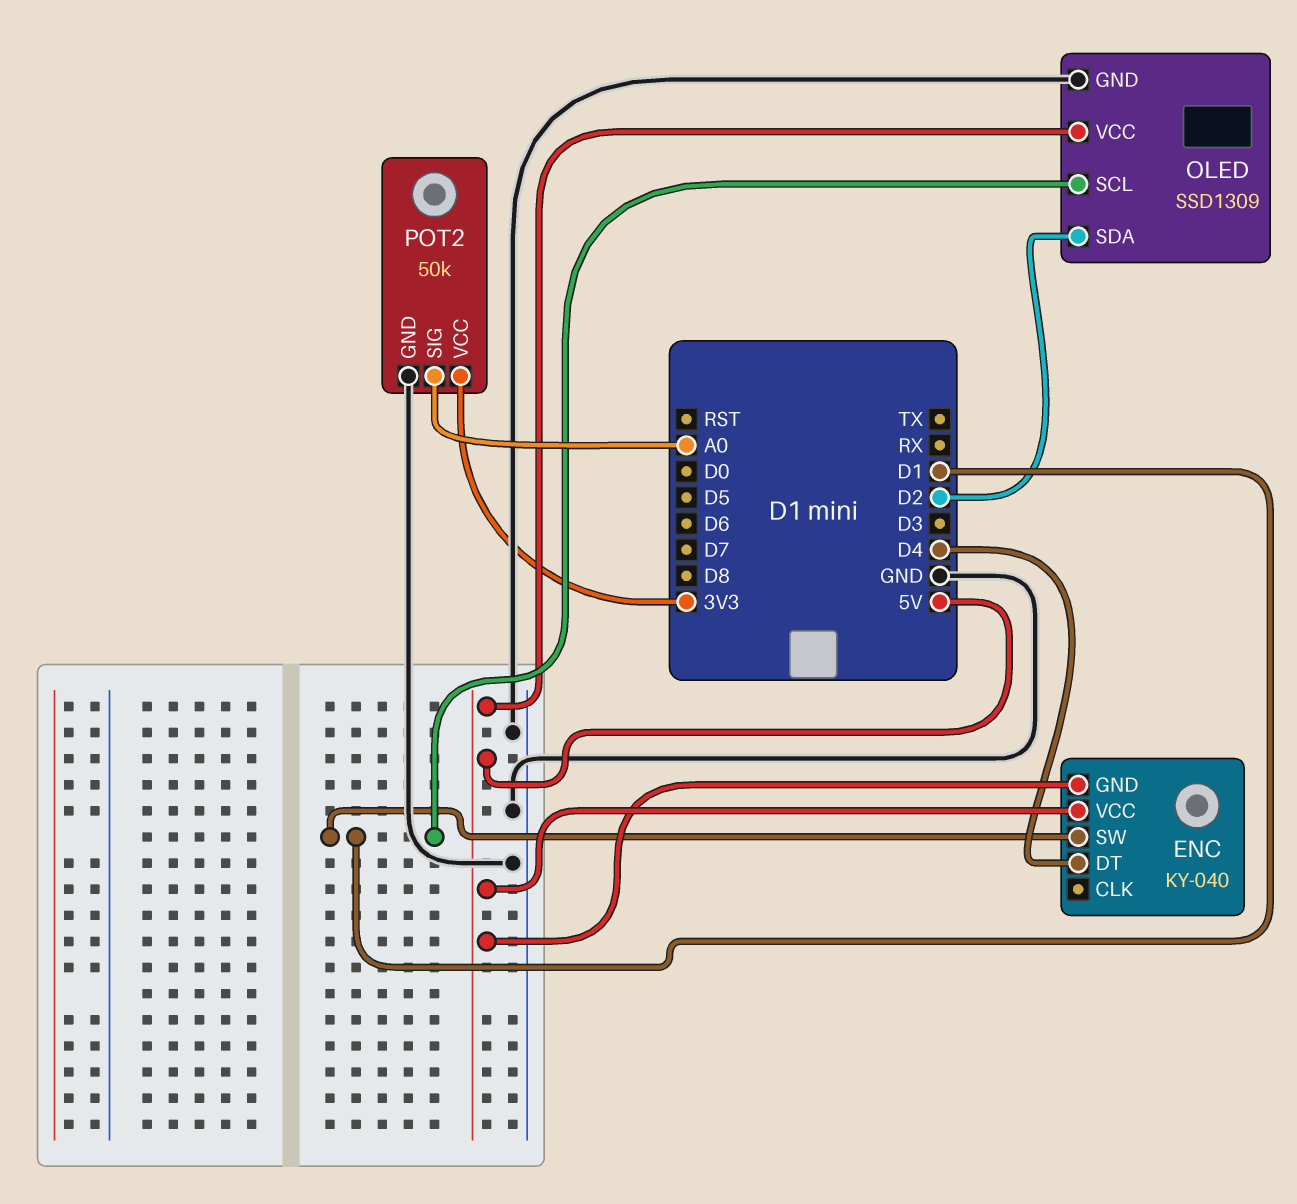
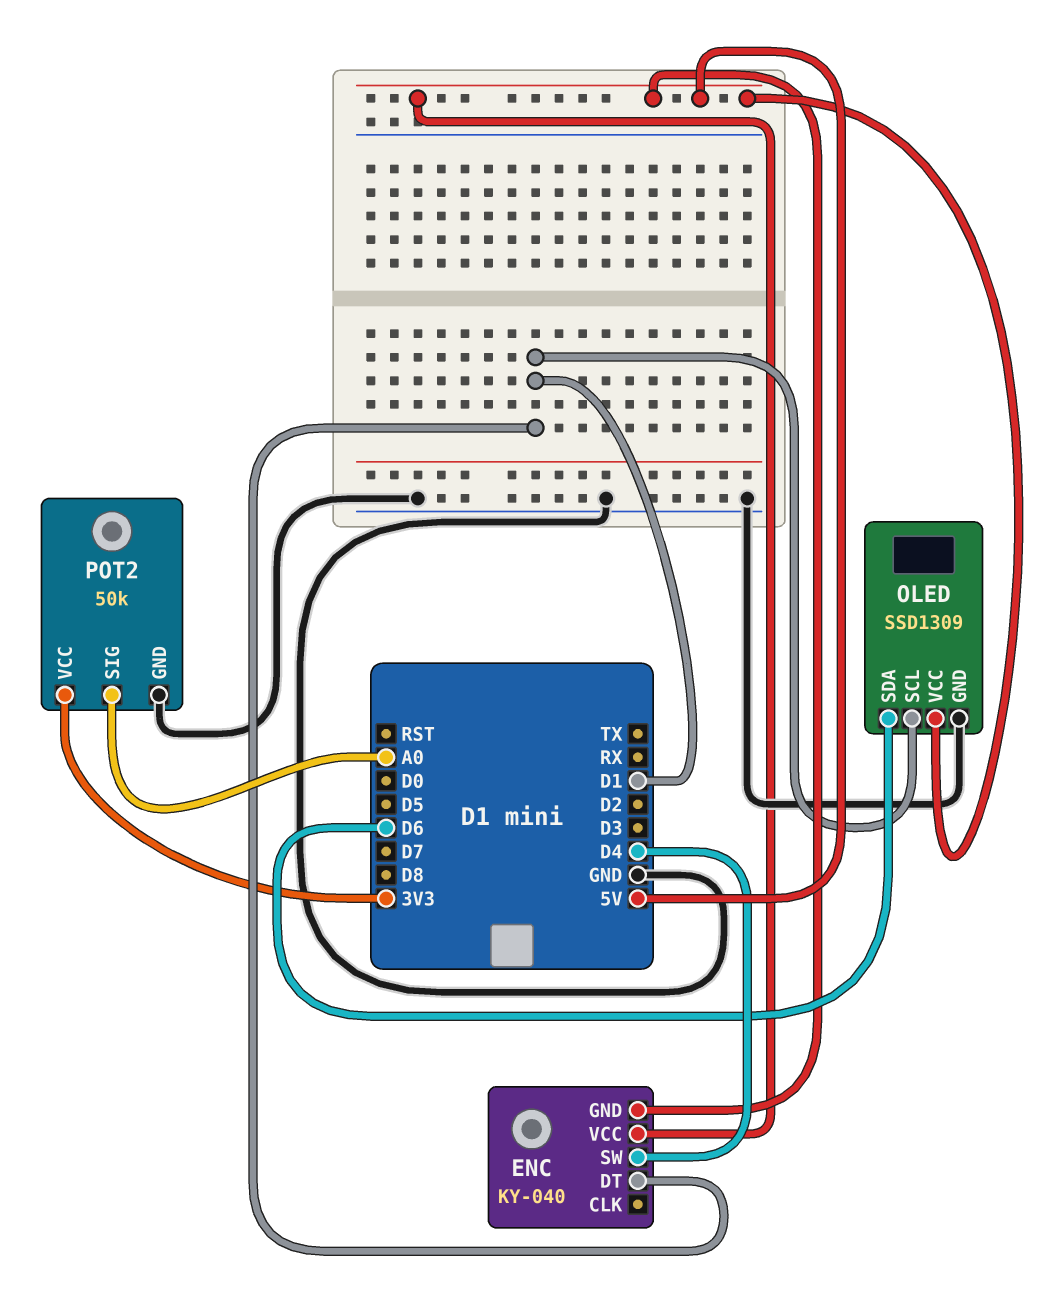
ENC pin DT: D4 -> D1
ENC pin SW: D1 -> D4
OLED pin SDA: D2 -> D6

